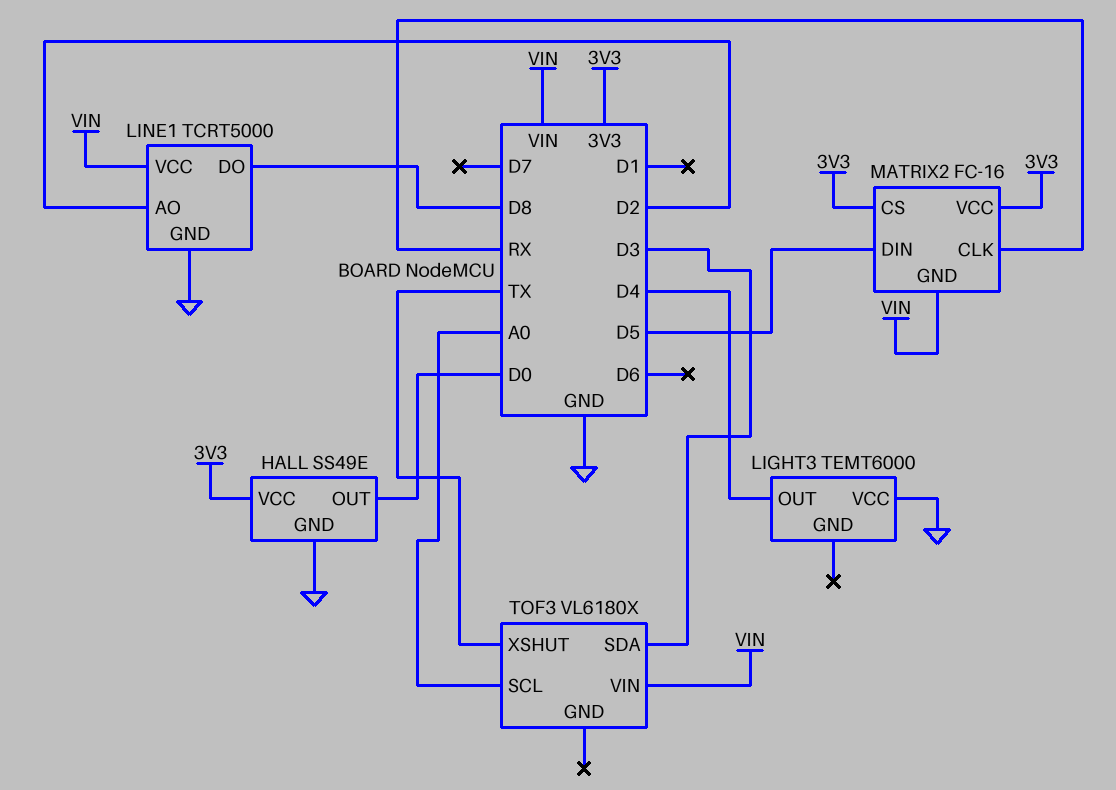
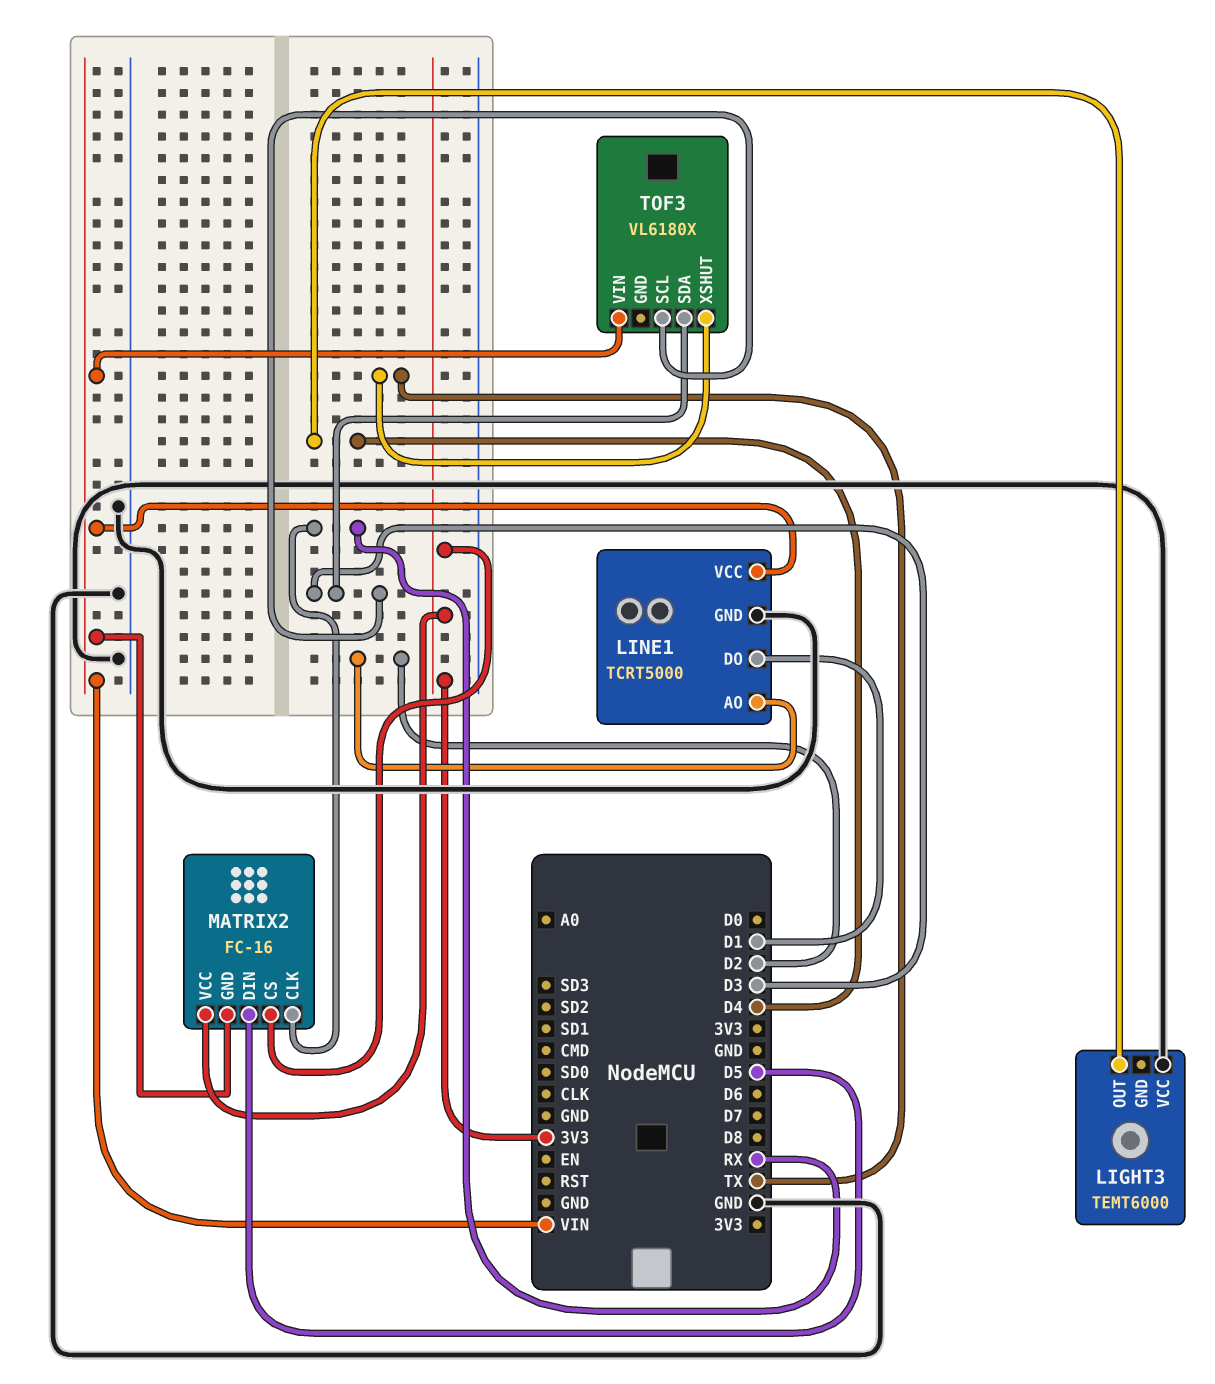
HALL: SS49E -> none
HALL pin GND: GND -> none
HALL pin OUT: D0 -> none
HALL pin VCC: 3V3 -> none
LINE1 pin DO: D8 -> D1
TOF3 pin SCL: A0 -> D3

